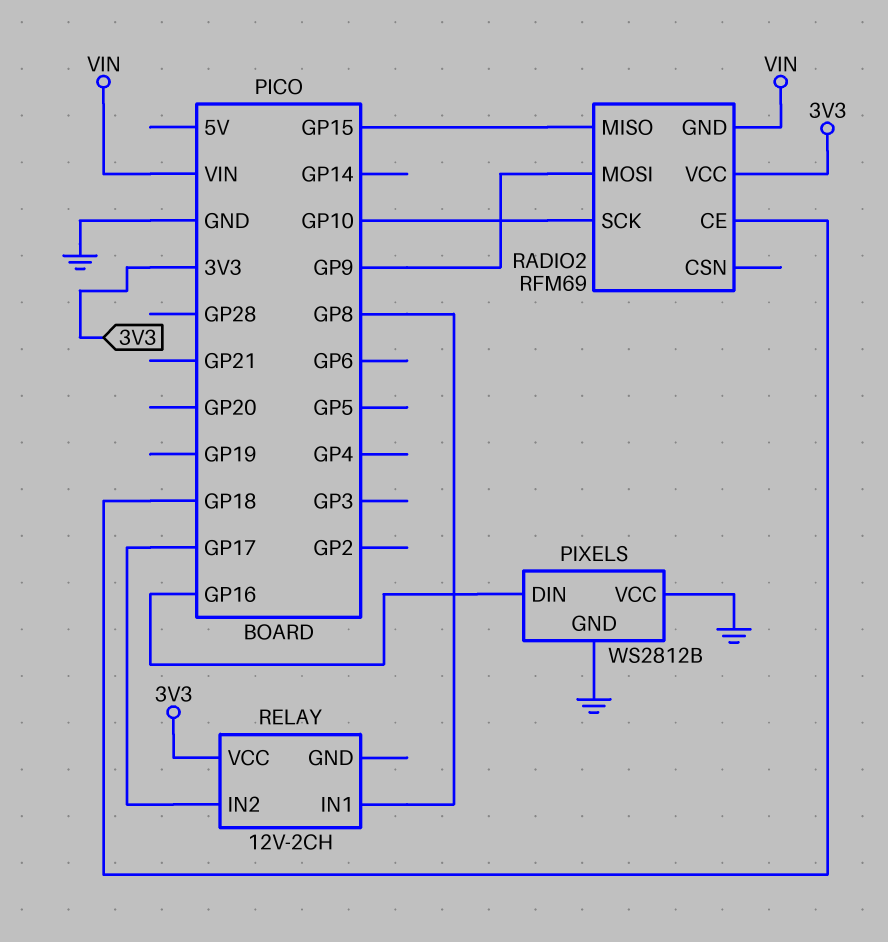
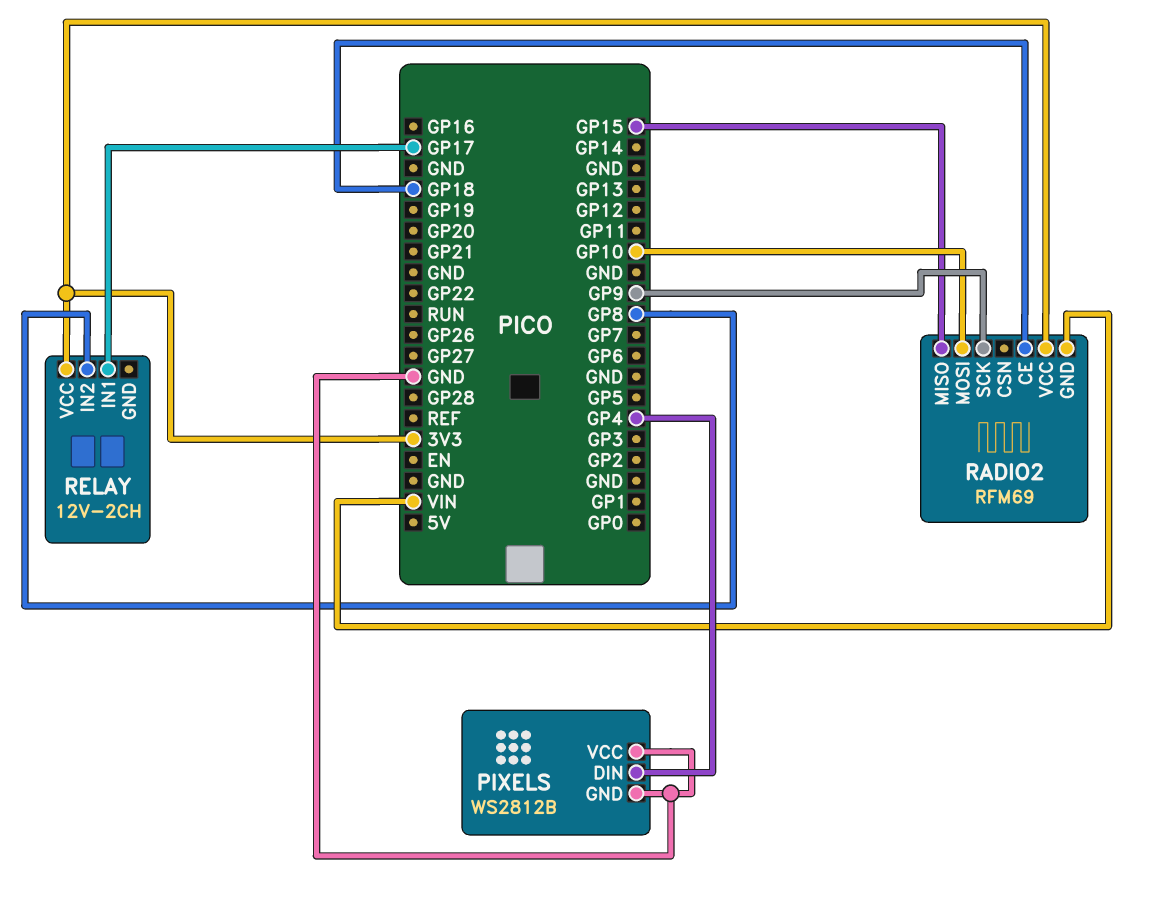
PIXELS pin DIN: GP16 -> GP4
RADIO2 pin MOSI: GP9 -> GP10
RADIO2 pin SCK: GP10 -> GP9
RELAY pin IN1: GP8 -> GP17
RELAY pin IN2: GP17 -> GP8

